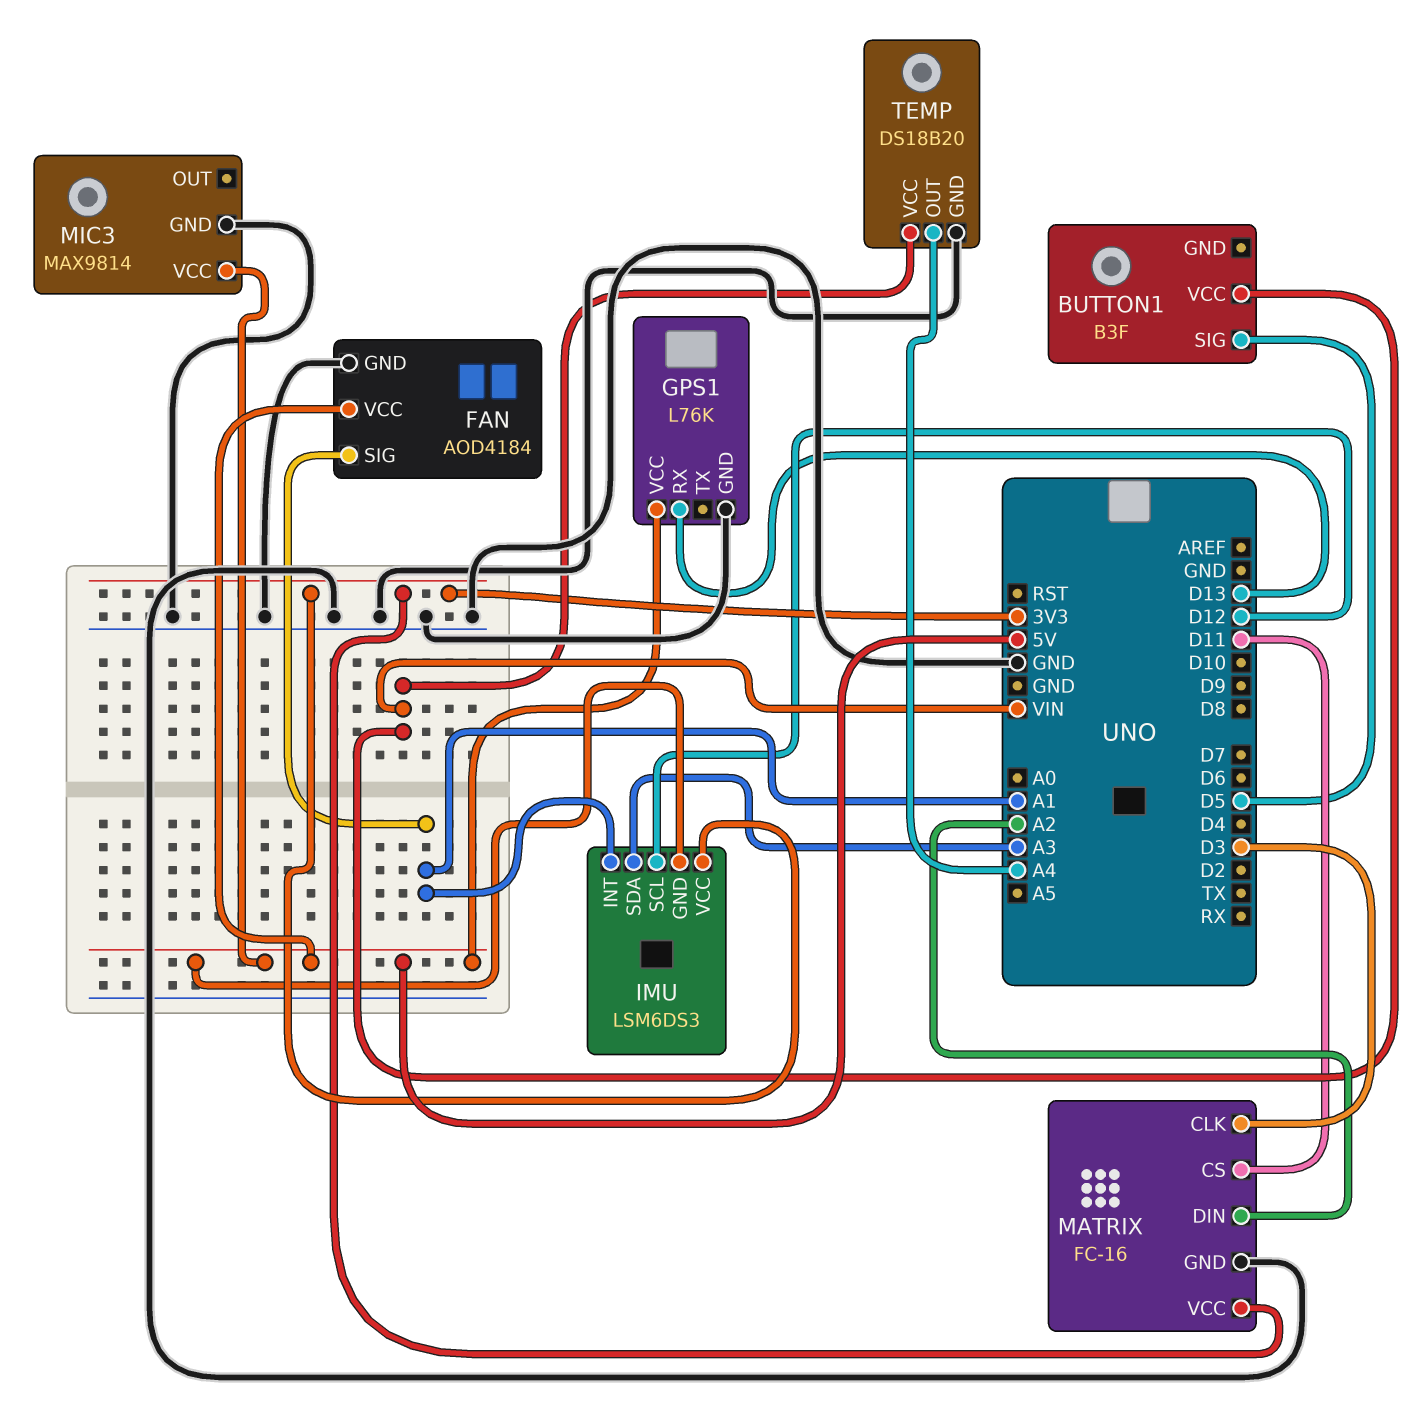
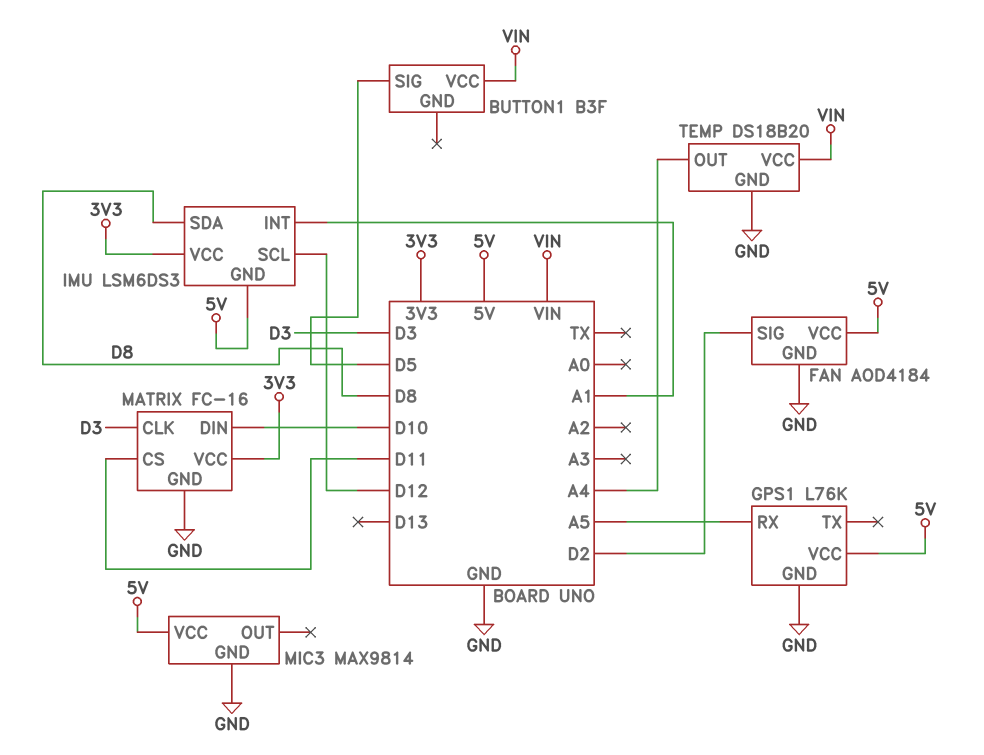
FAN pin SIG: A1 -> D2
GPS1 pin RX: D13 -> A5
IMU pin SDA: A3 -> D8
MATRIX pin DIN: A2 -> D10

